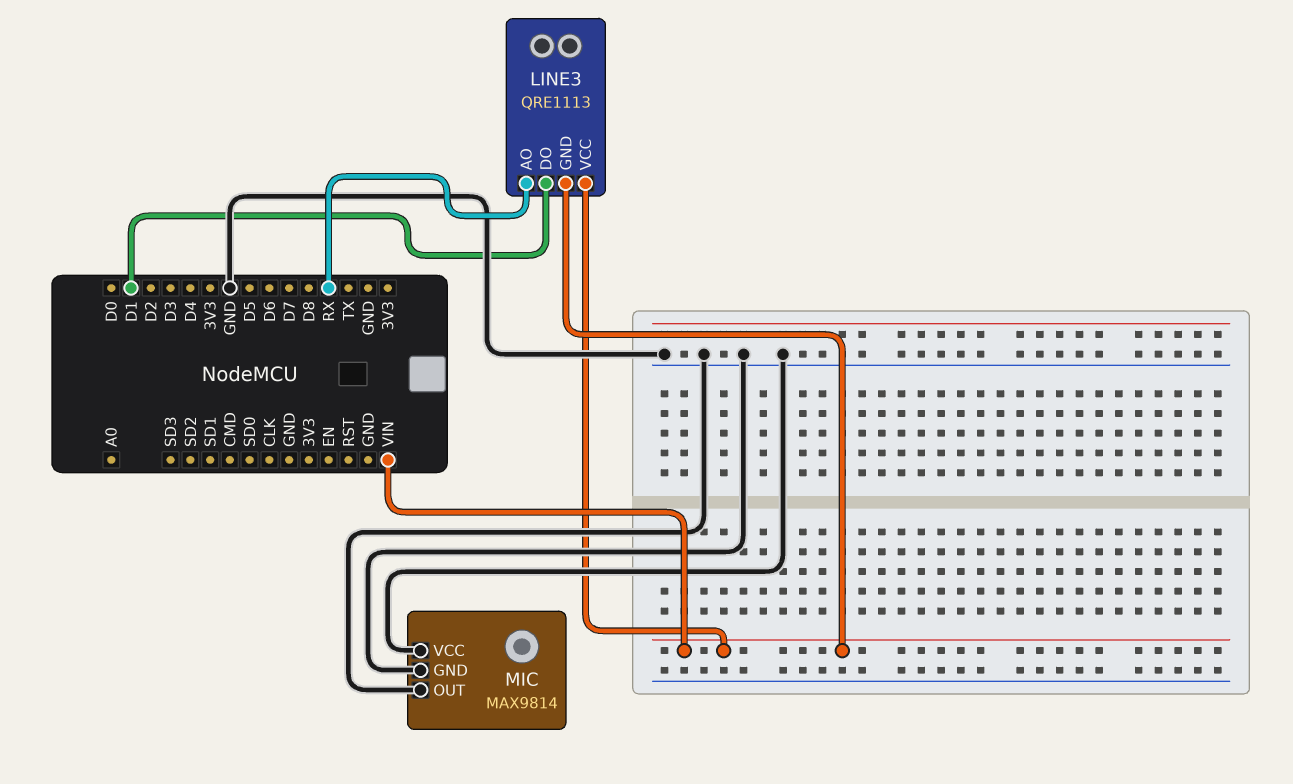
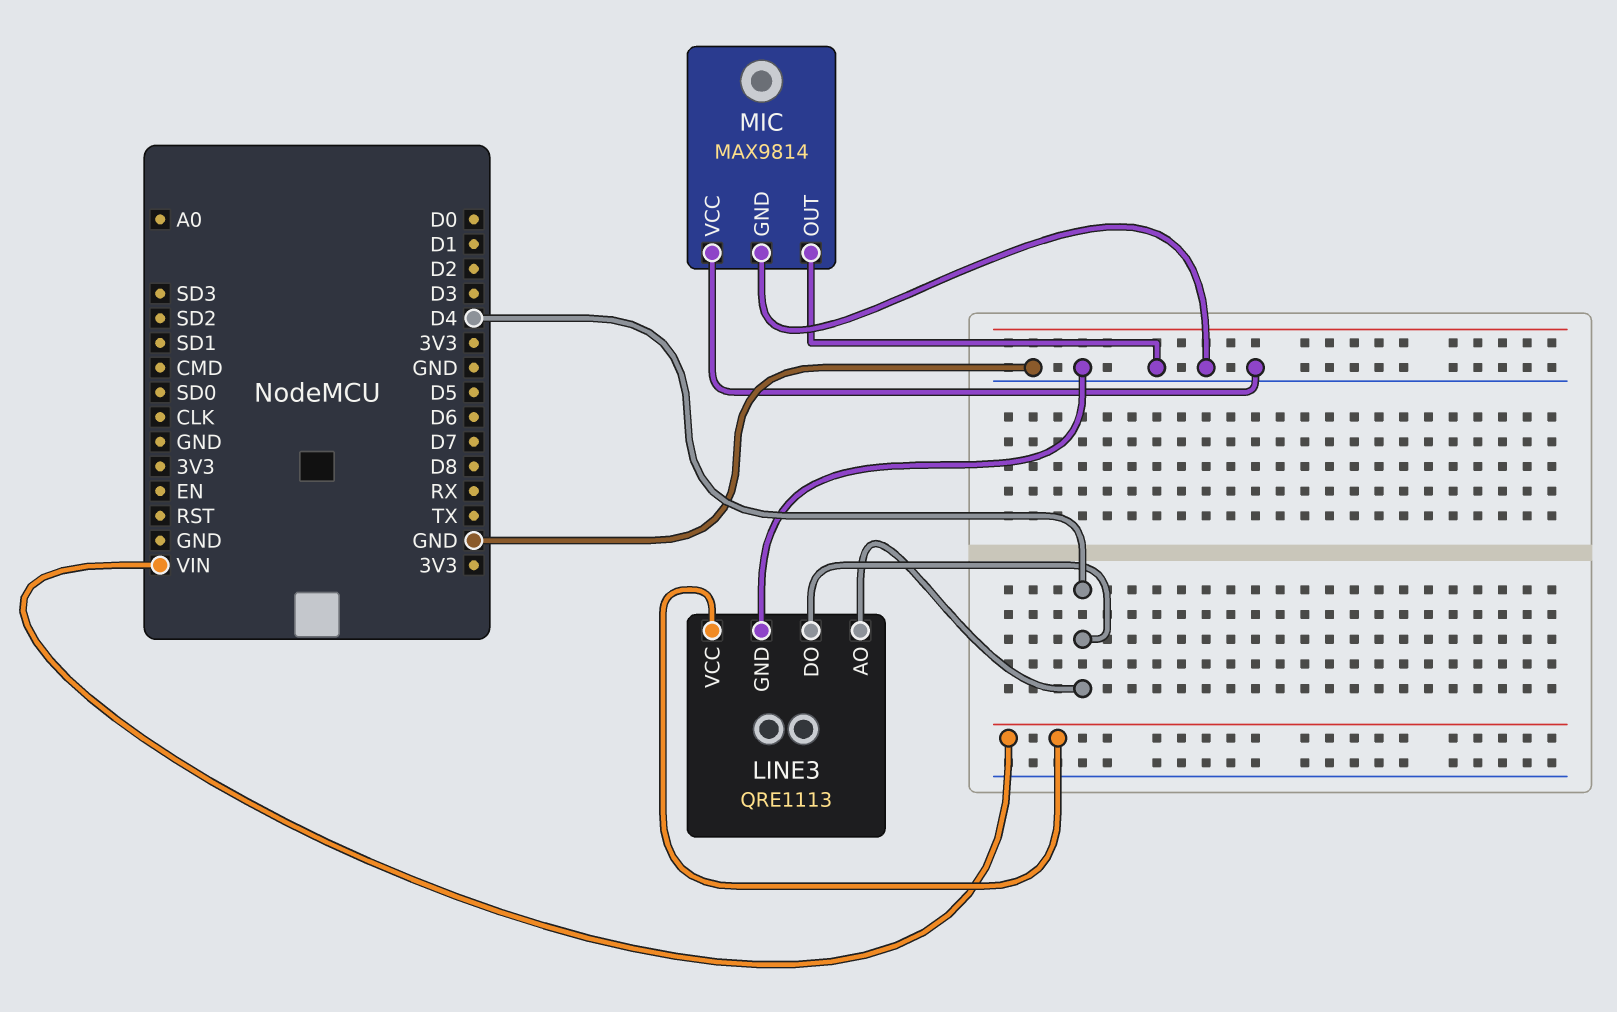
LINE3 pin AO: RX -> D4
LINE3 pin DO: D1 -> D4
LINE3 pin GND: VIN -> GND

